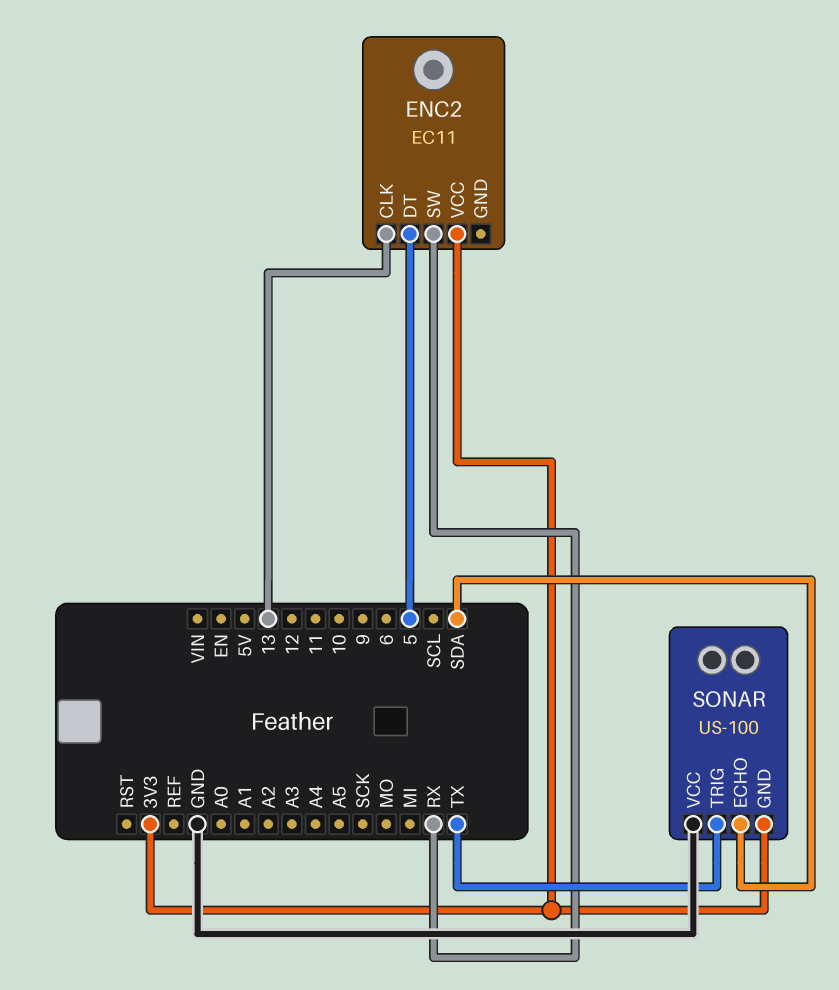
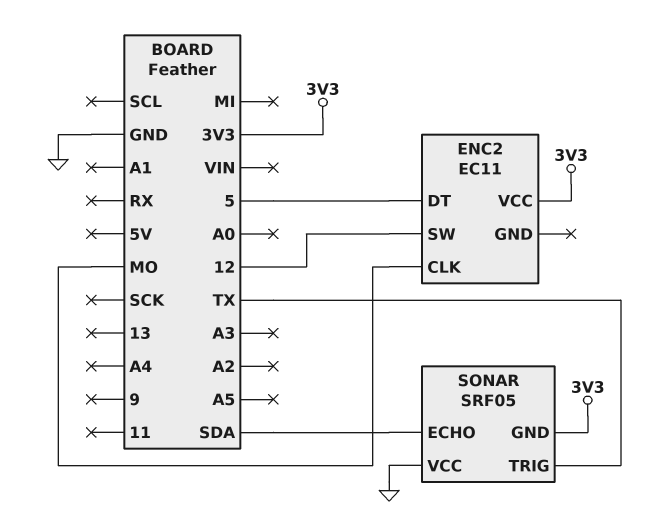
ENC2 pin CLK: 13 -> MO
ENC2 pin SW: RX -> 12
SONAR: US-100 -> SRF05

